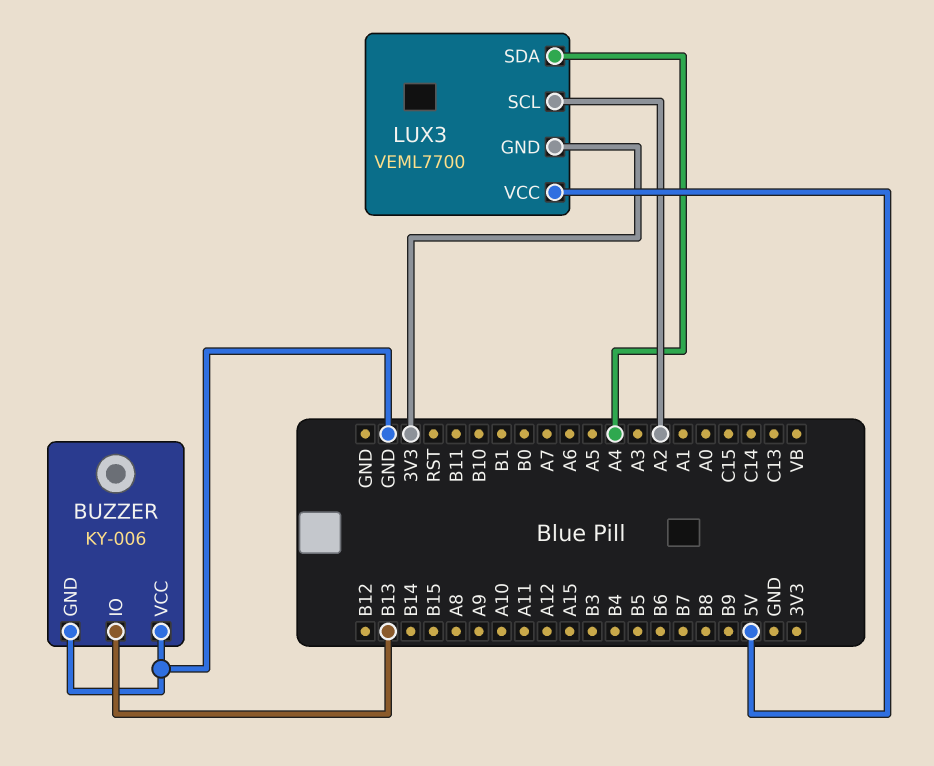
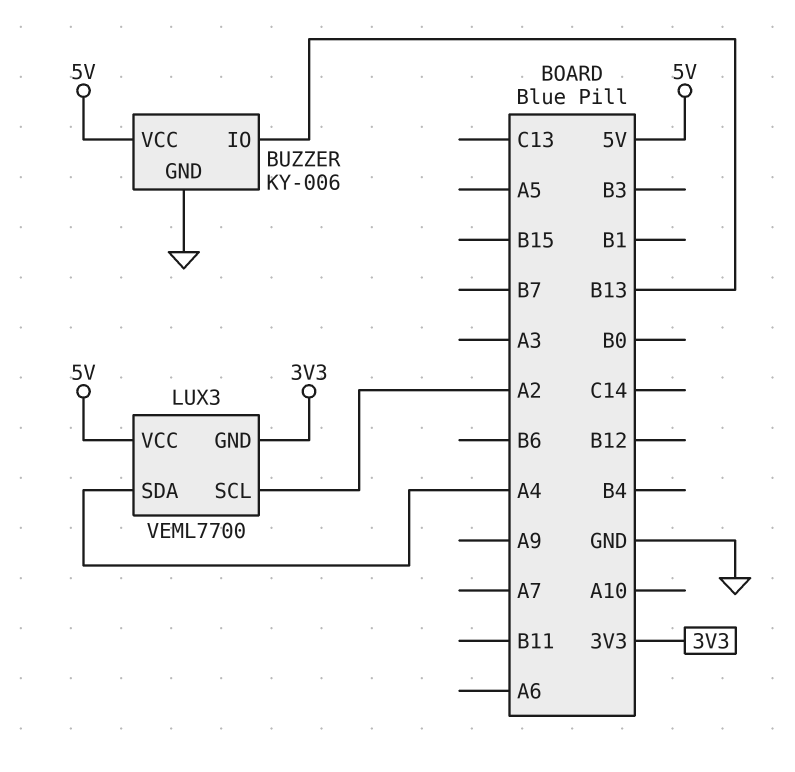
BUZZER pin VCC: GND -> 5V

